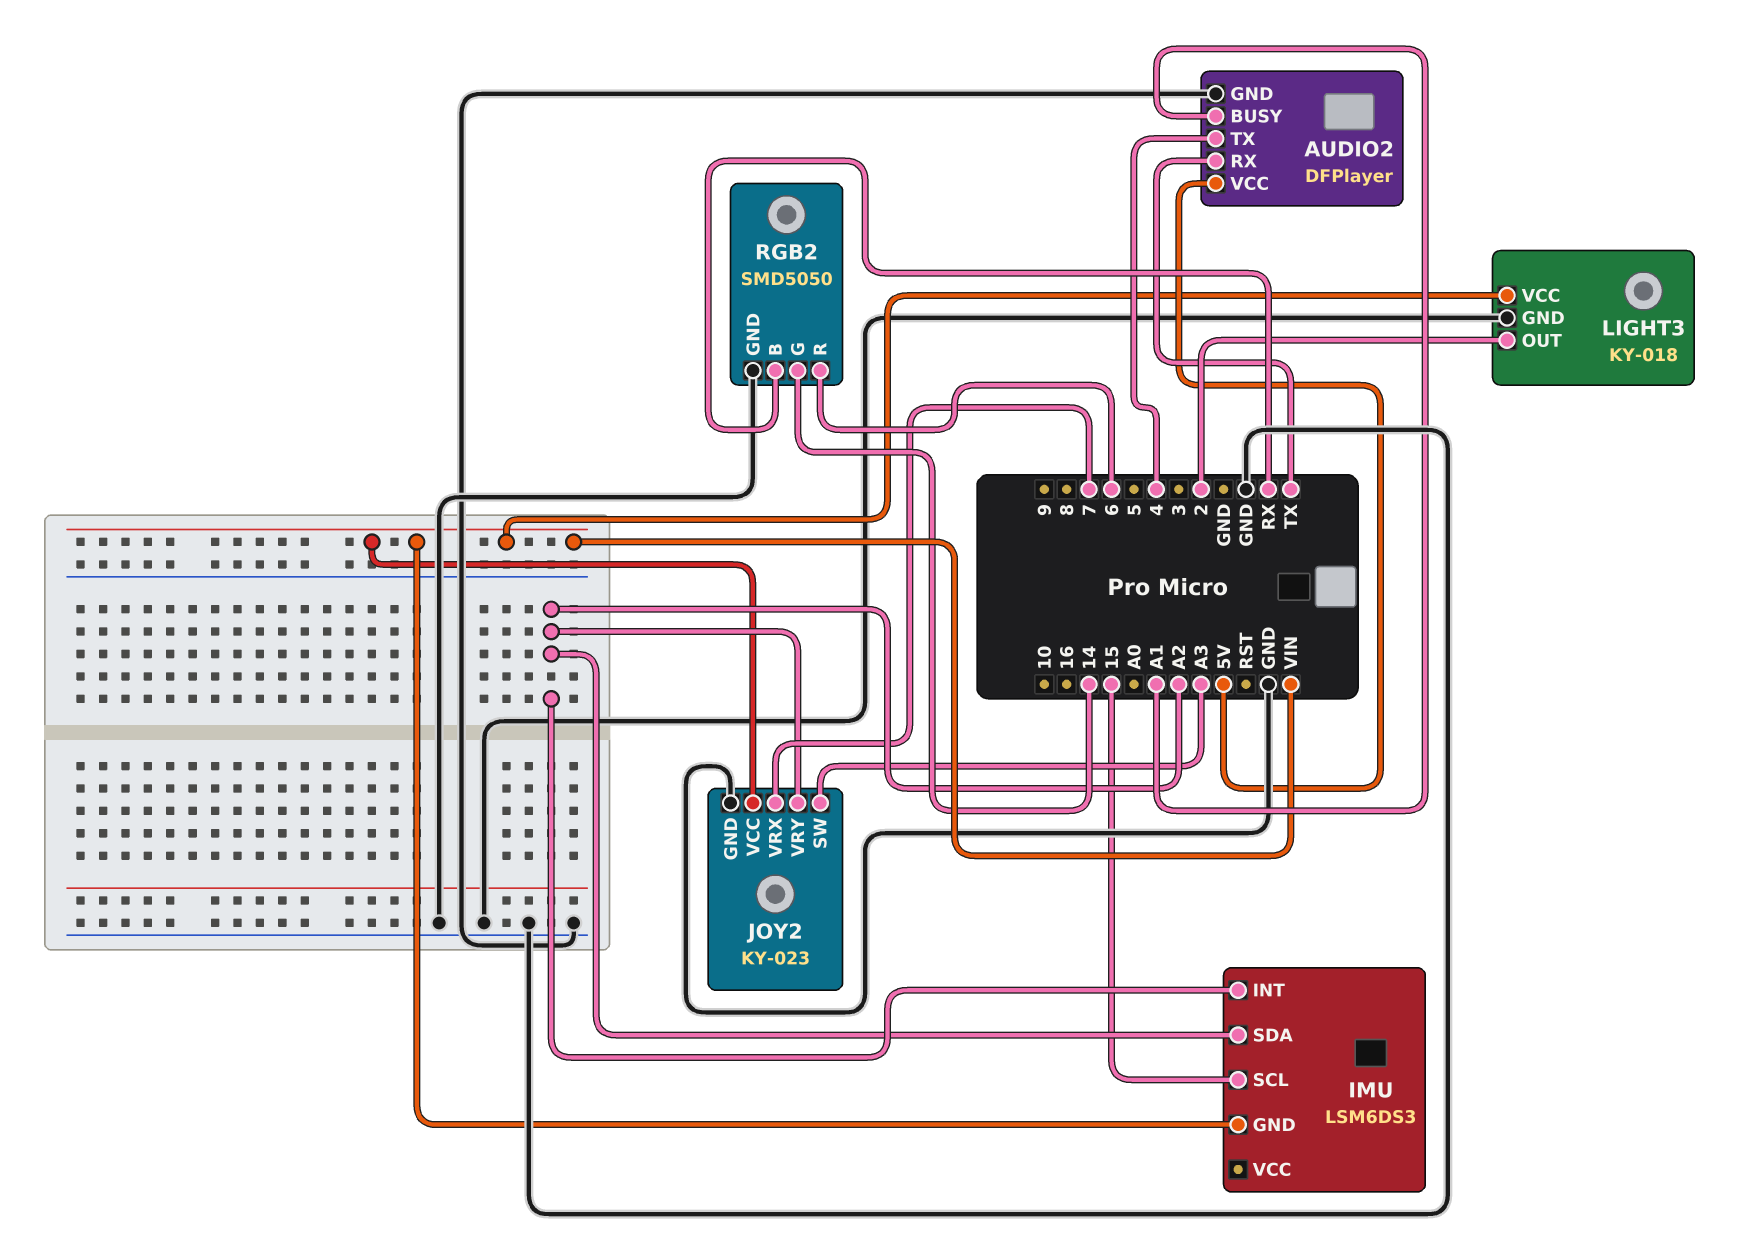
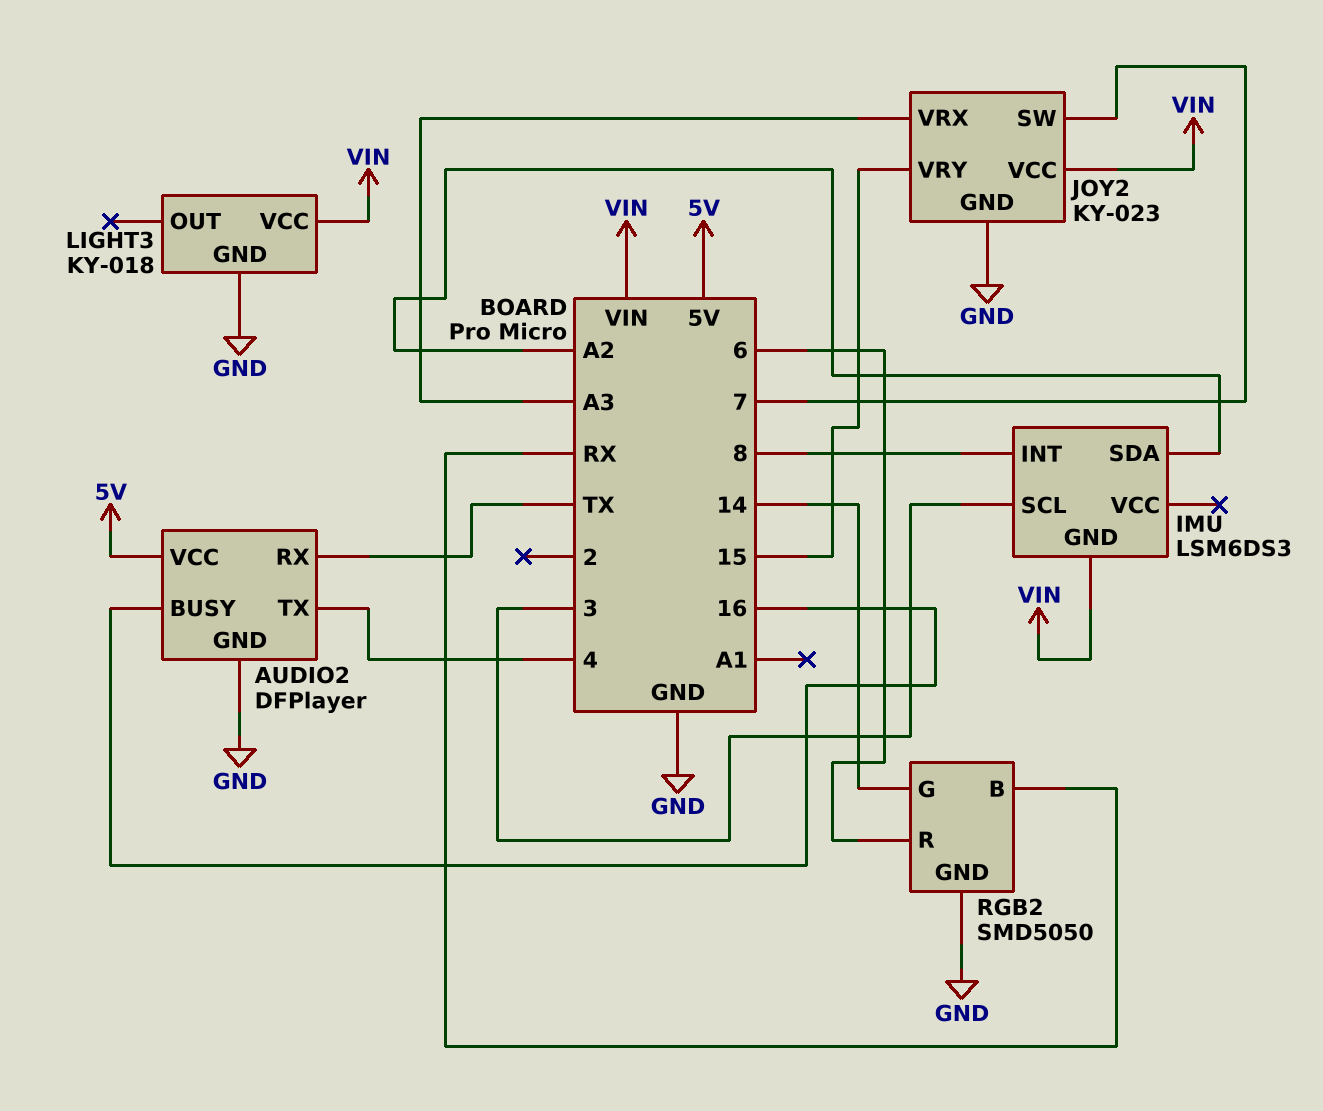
AUDIO2 pin BUSY: A1 -> 16
IMU pin INT: A2 -> 8
IMU pin SCL: 15 -> 3
JOY2 pin SW: A3 -> 7
JOY2 pin VRX: 7 -> A3
JOY2 pin VRY: A2 -> 15
LIGHT3 pin OUT: 2 -> none

